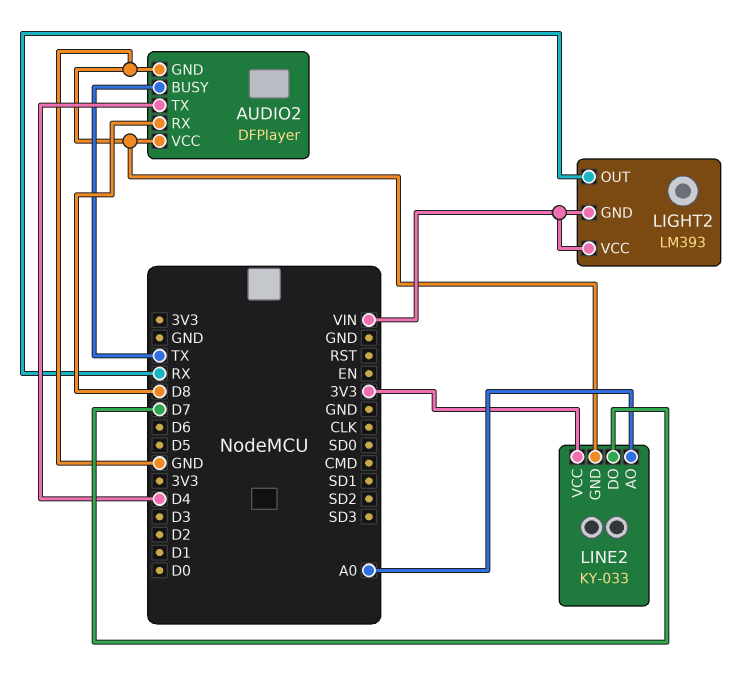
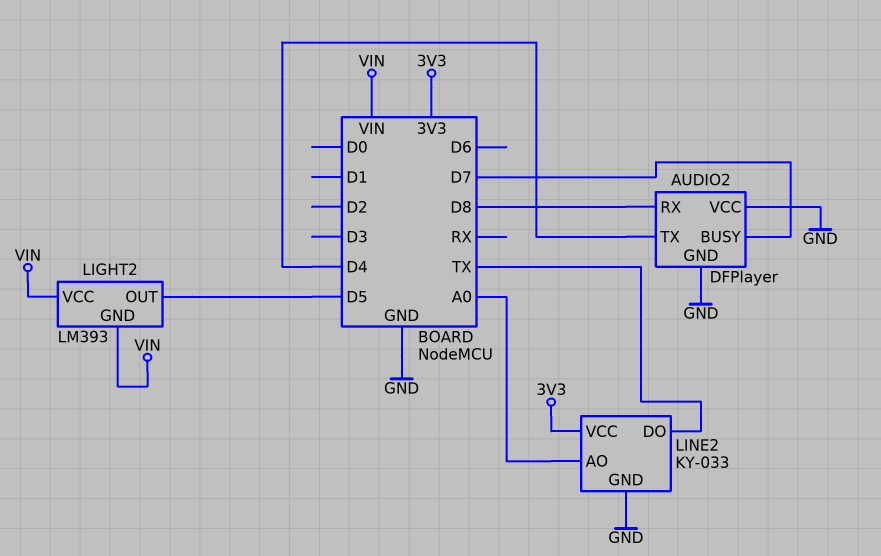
AUDIO2 pin BUSY: TX -> D7
LIGHT2 pin OUT: RX -> D5
LINE2 pin DO: D7 -> TX

